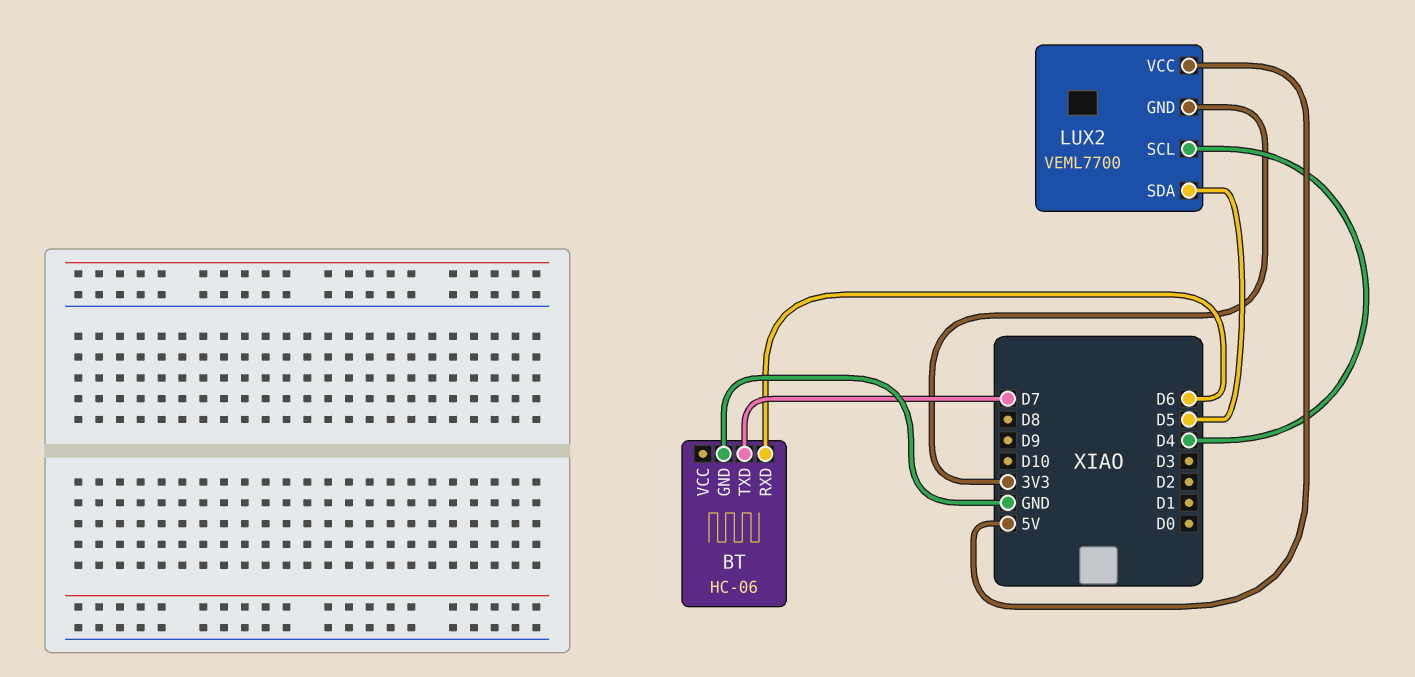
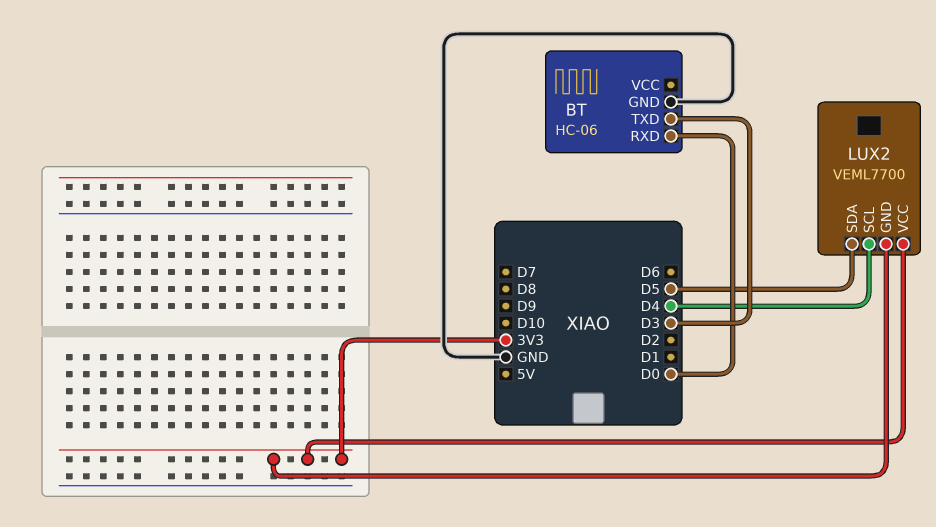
BT pin RXD: D6 -> D0
BT pin TXD: D7 -> D3
LUX2 pin VCC: 5V -> 3V3

